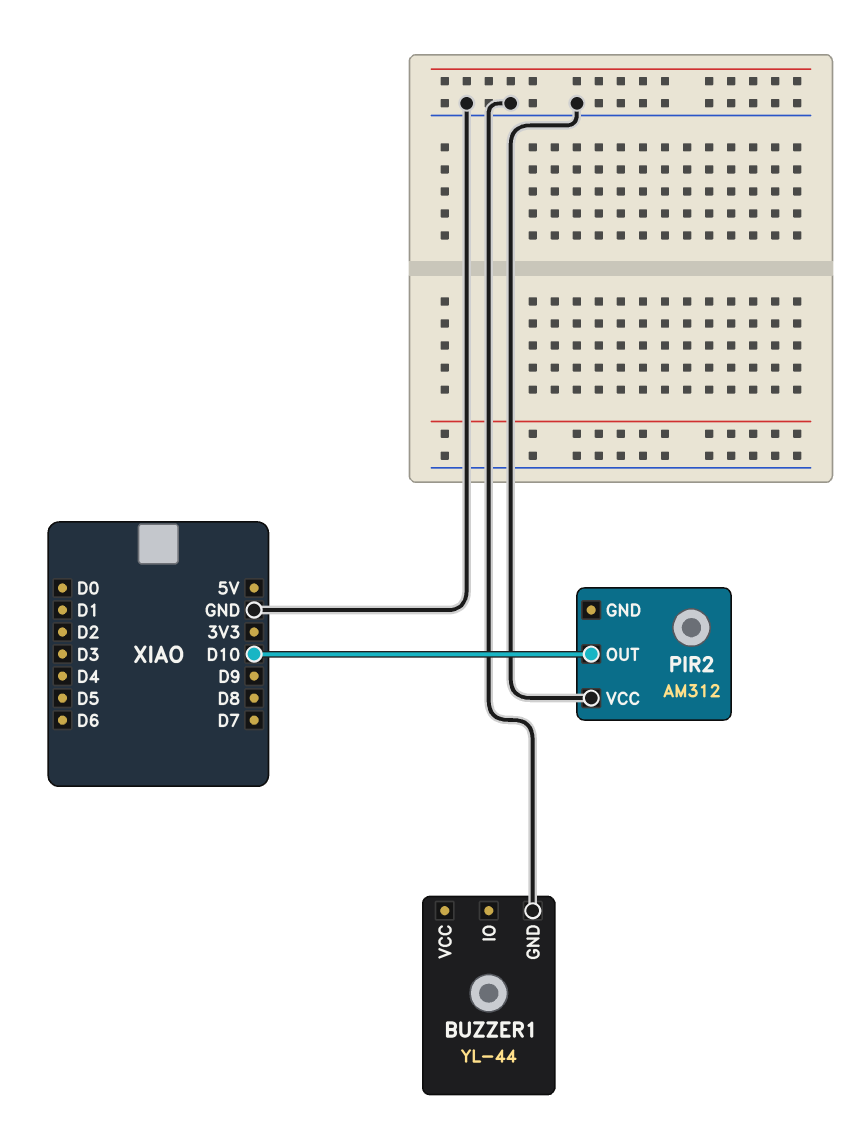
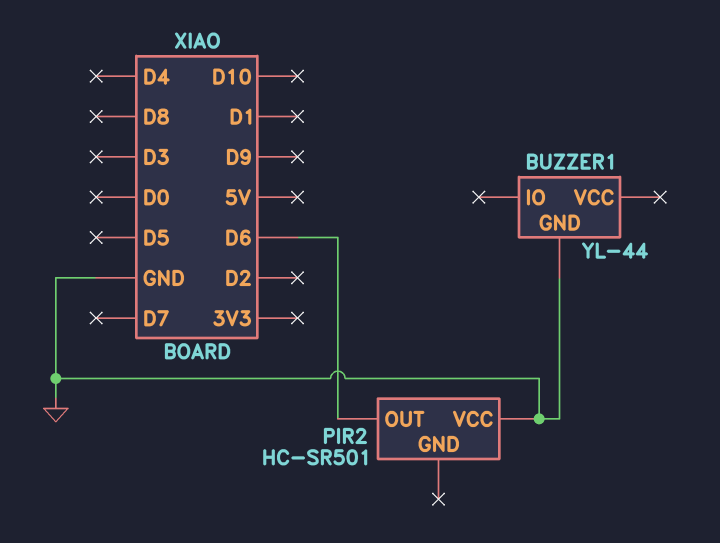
PIR2: AM312 -> HC-SR501
PIR2 pin OUT: D10 -> D6

